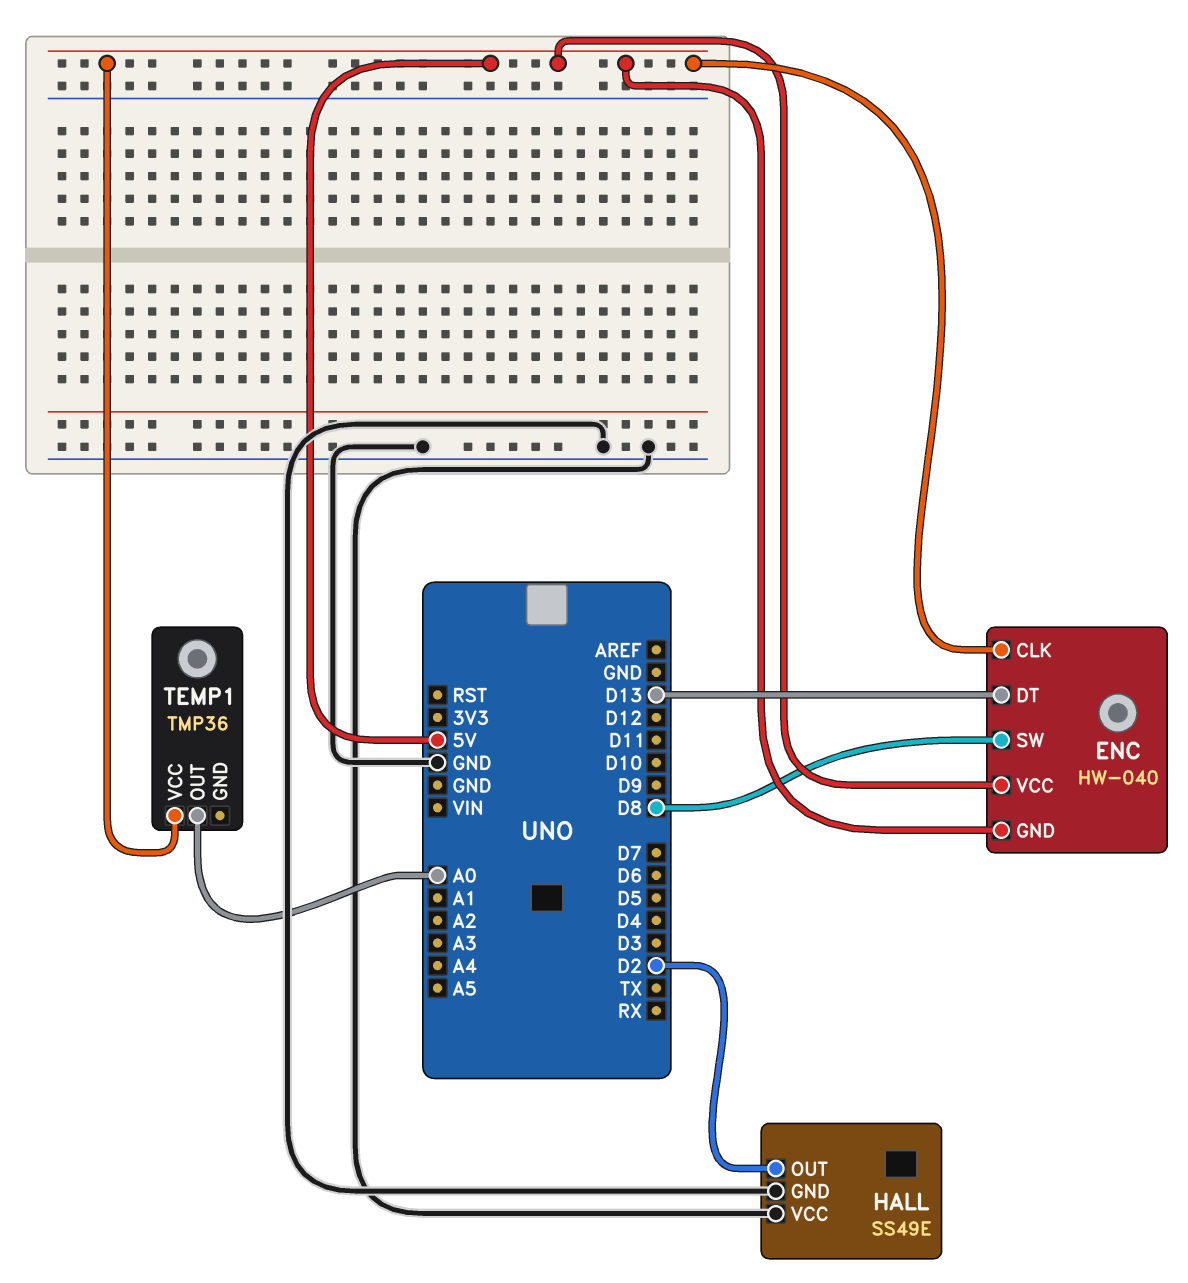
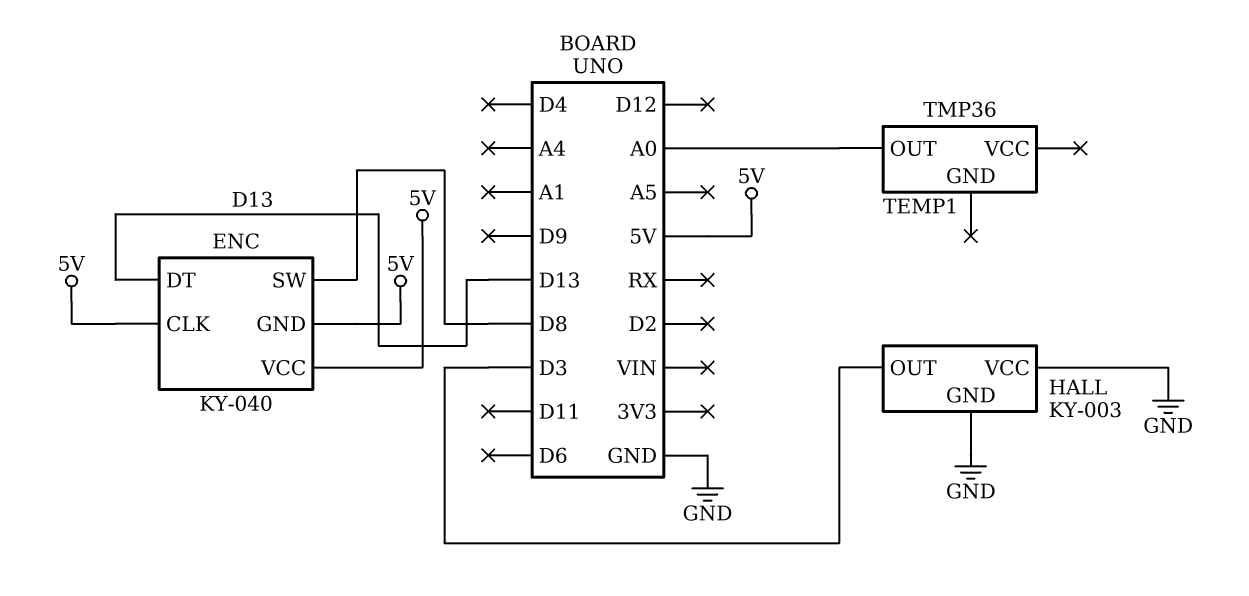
ENC: HW-040 -> KY-040
HALL: SS49E -> KY-003
HALL pin OUT: D2 -> D3
TEMP1 pin VCC: 5V -> none

